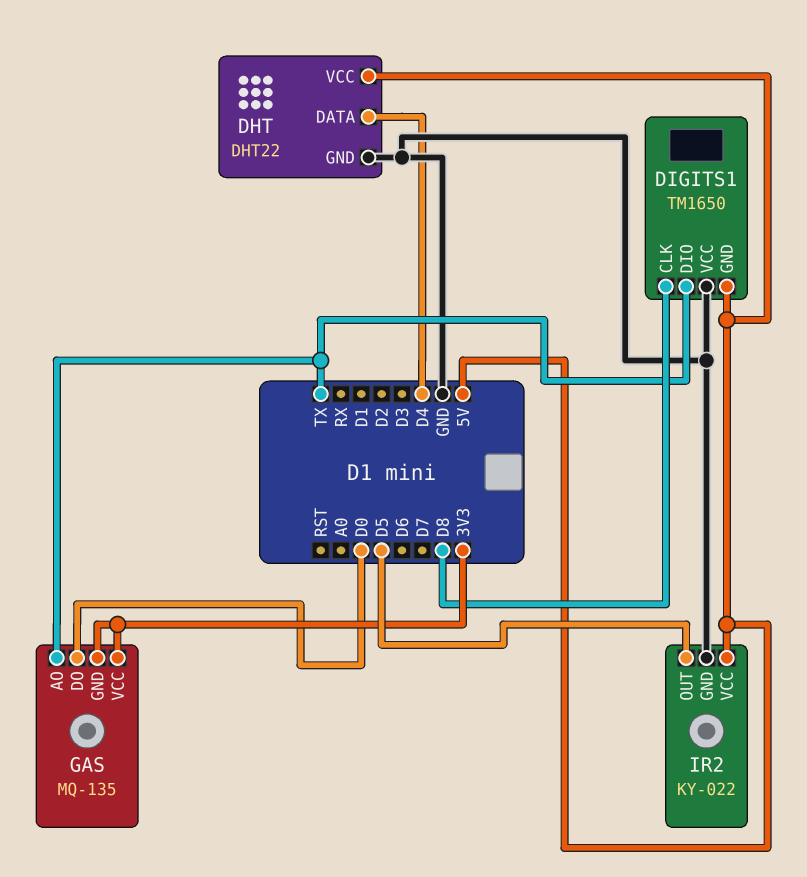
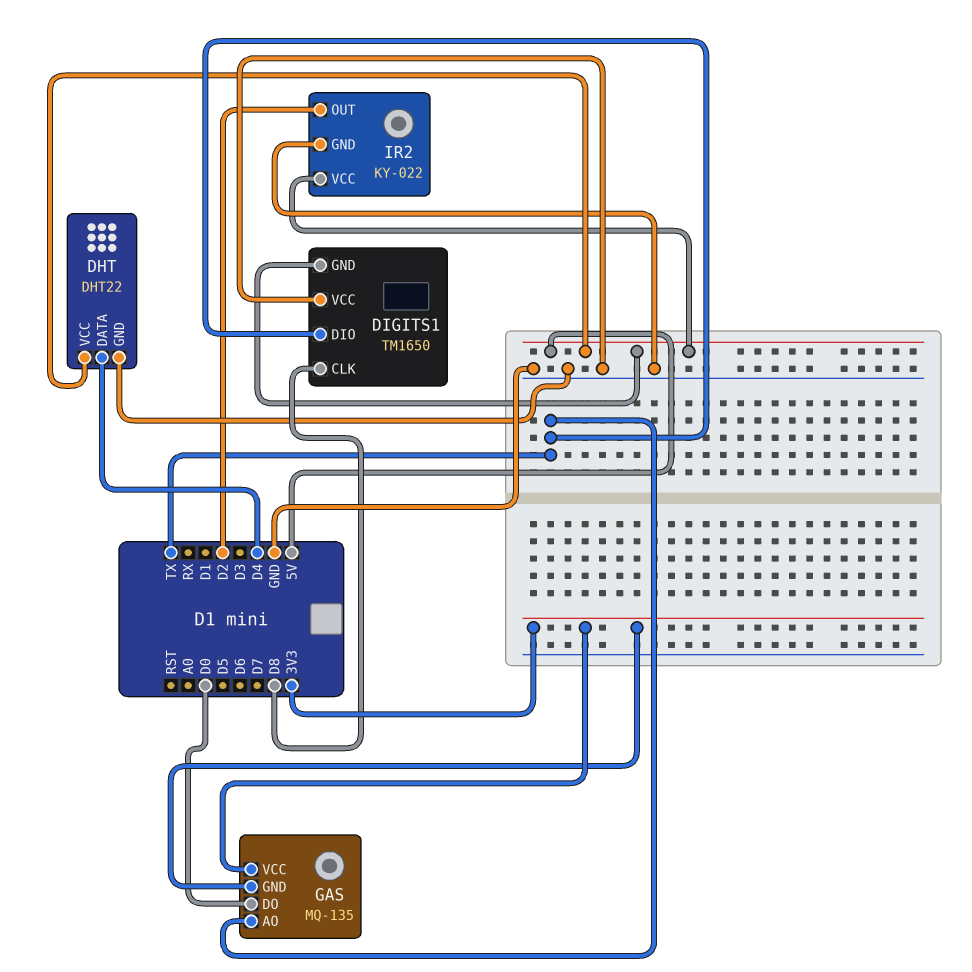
IR2 pin OUT: D5 -> D2

